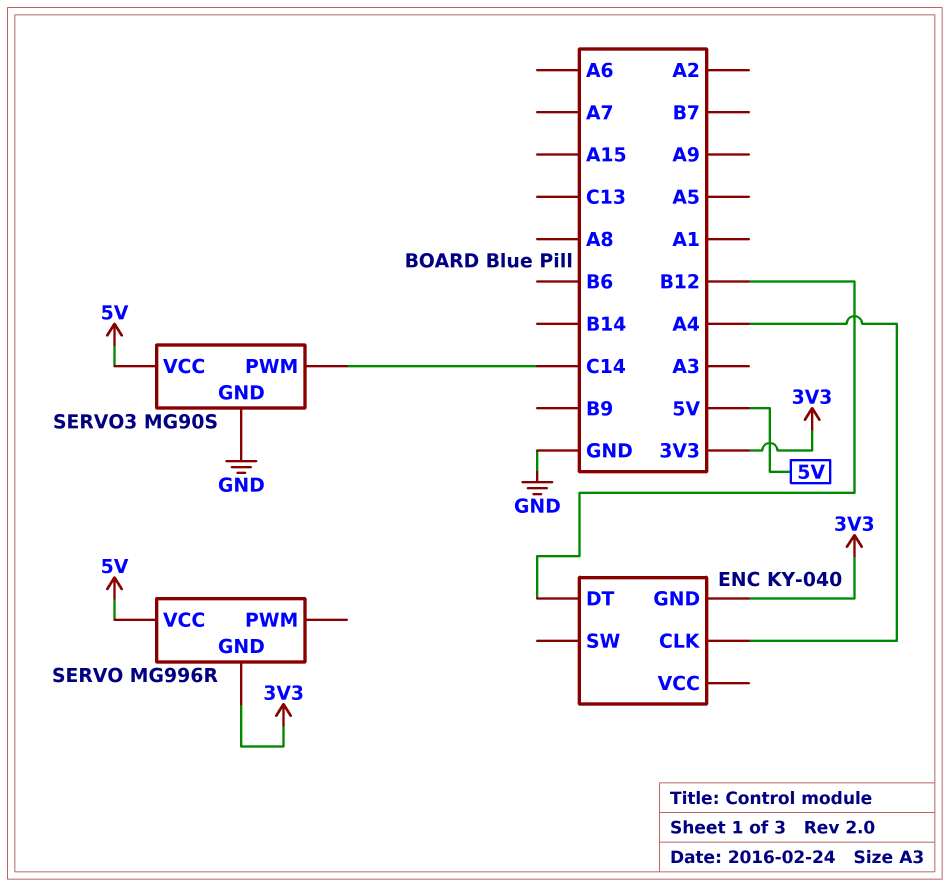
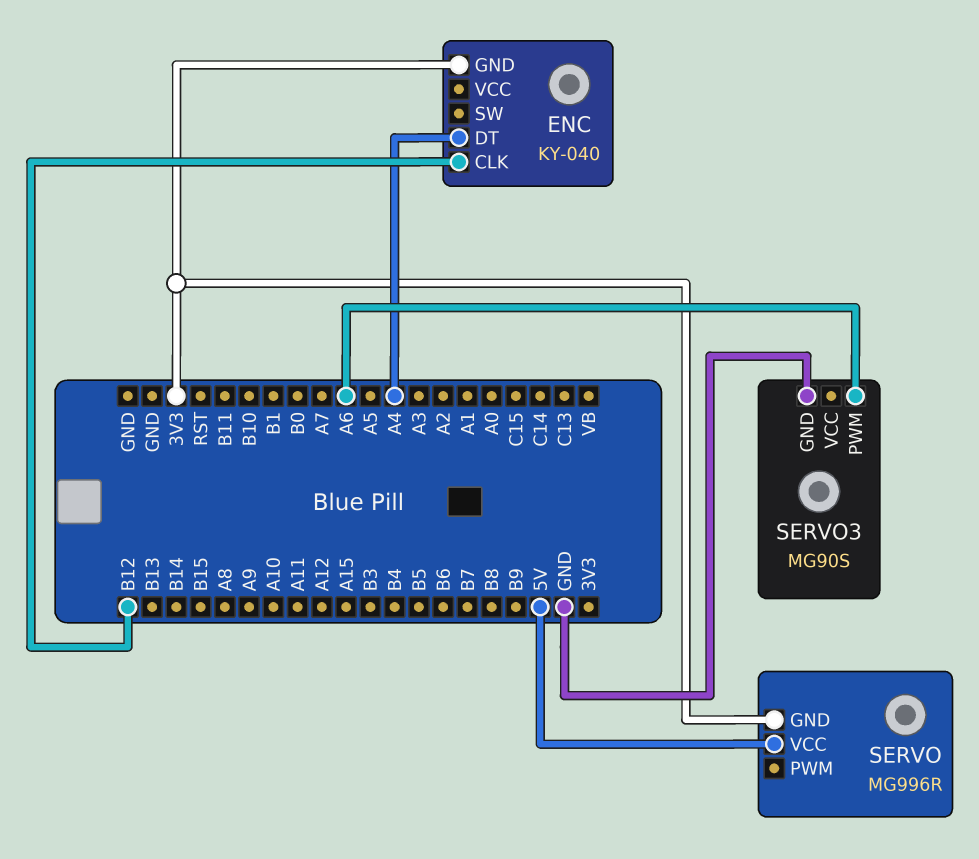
ENC pin CLK: A4 -> B12
ENC pin DT: B12 -> A4
SERVO3 pin PWM: C14 -> A6
SERVO3 pin VCC: 5V -> none

